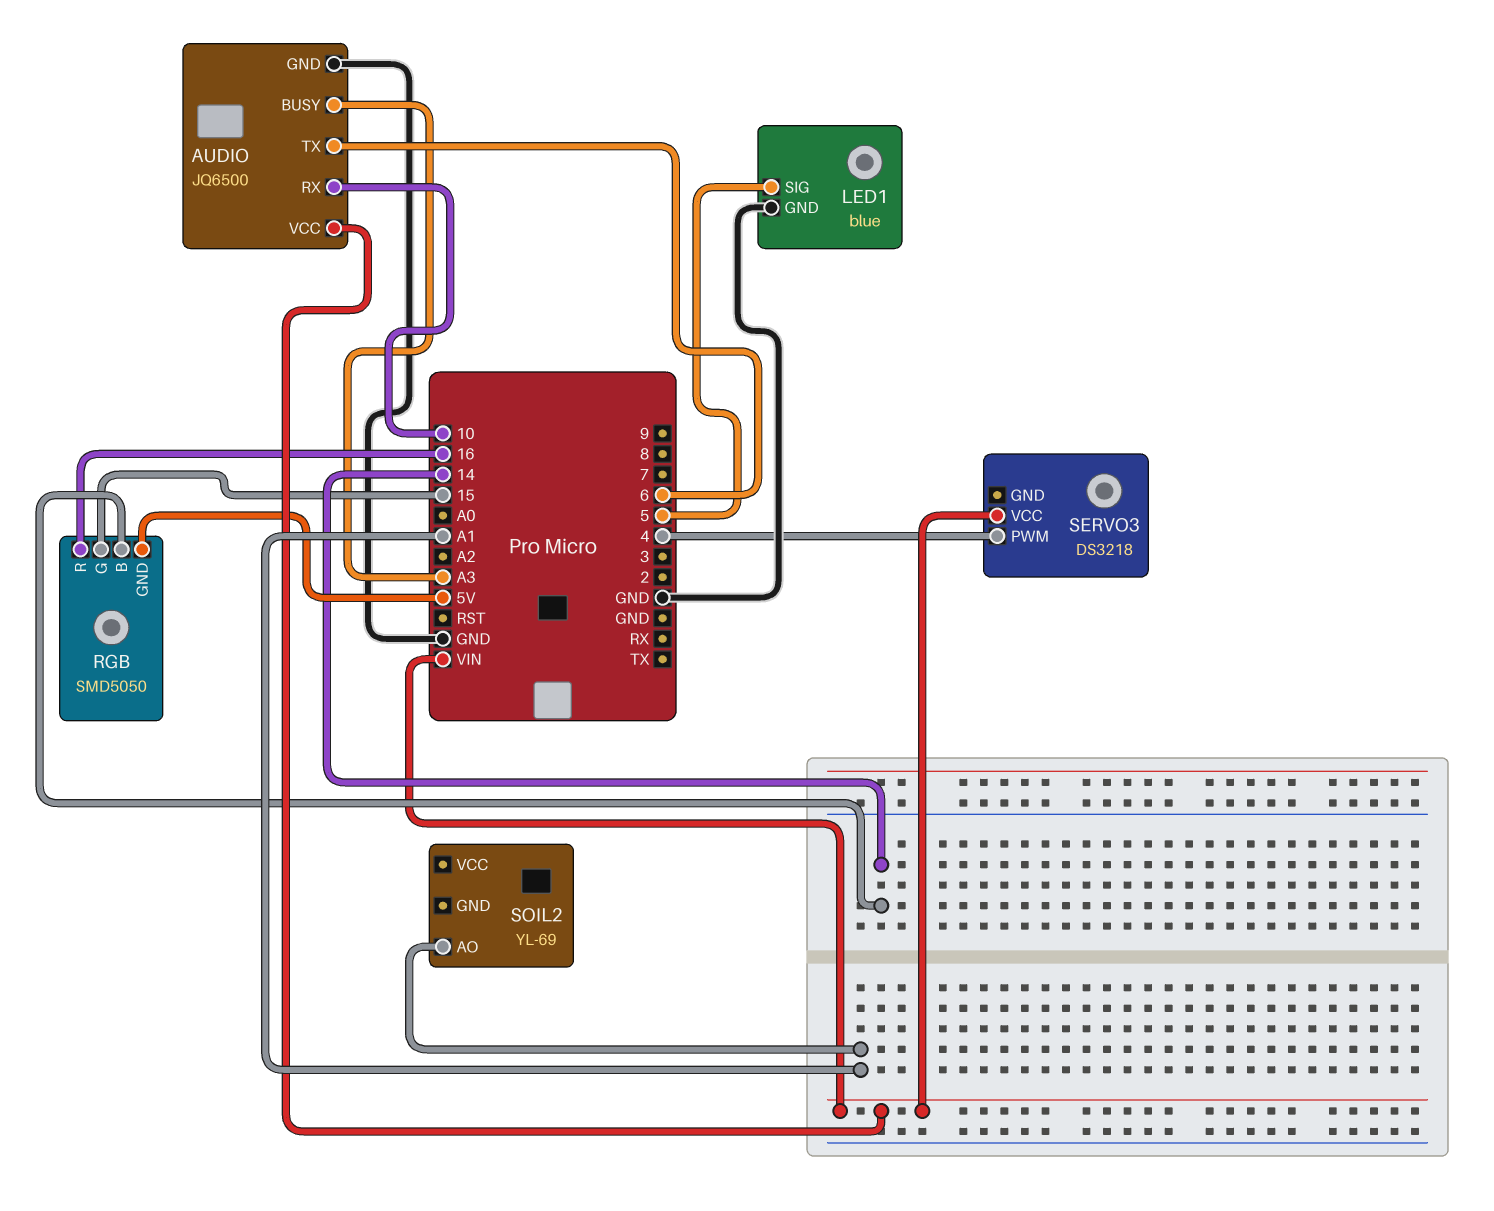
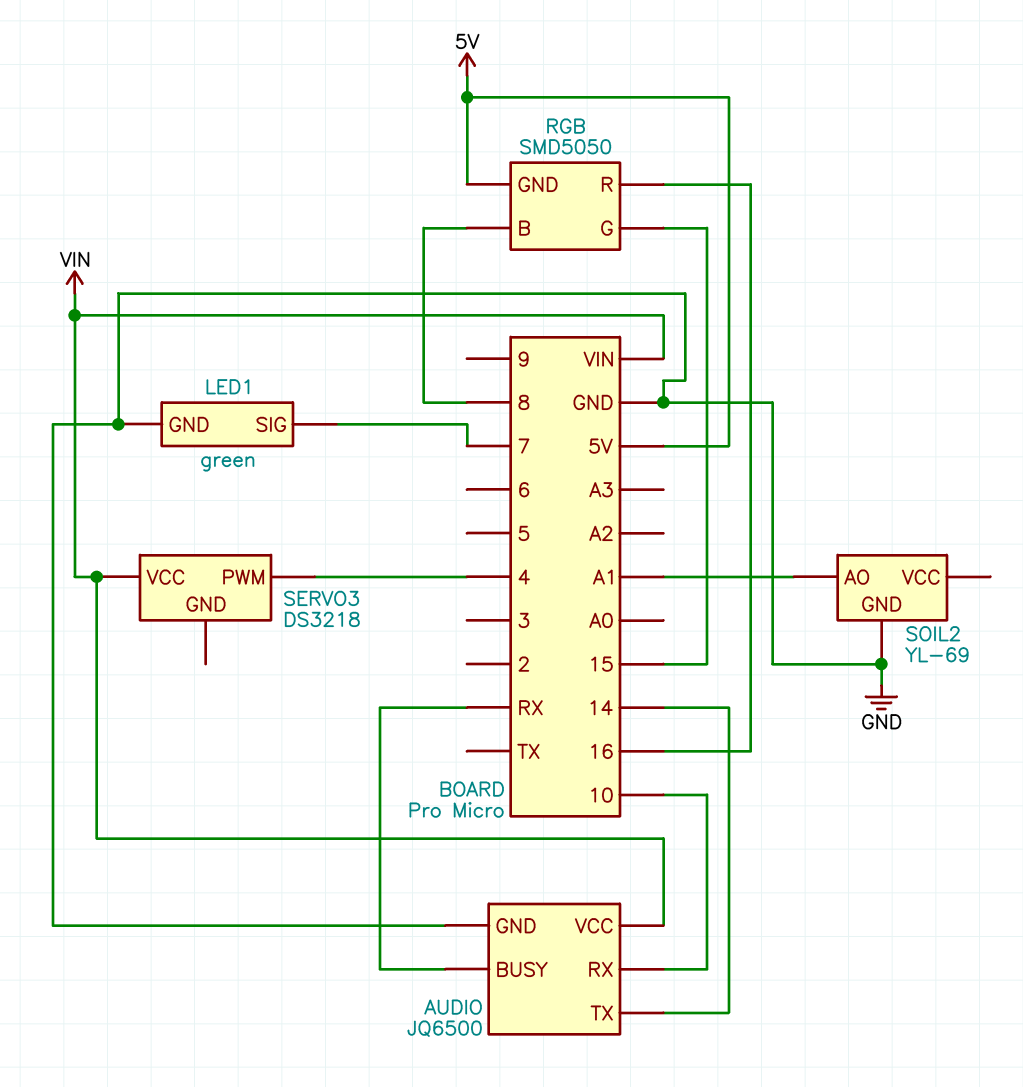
AUDIO pin BUSY: A3 -> RX
AUDIO pin TX: 6 -> 14
LED1: blue -> green
LED1 pin SIG: 5 -> 7
RGB pin B: 14 -> 8
SOIL2 pin GND: none -> GND

